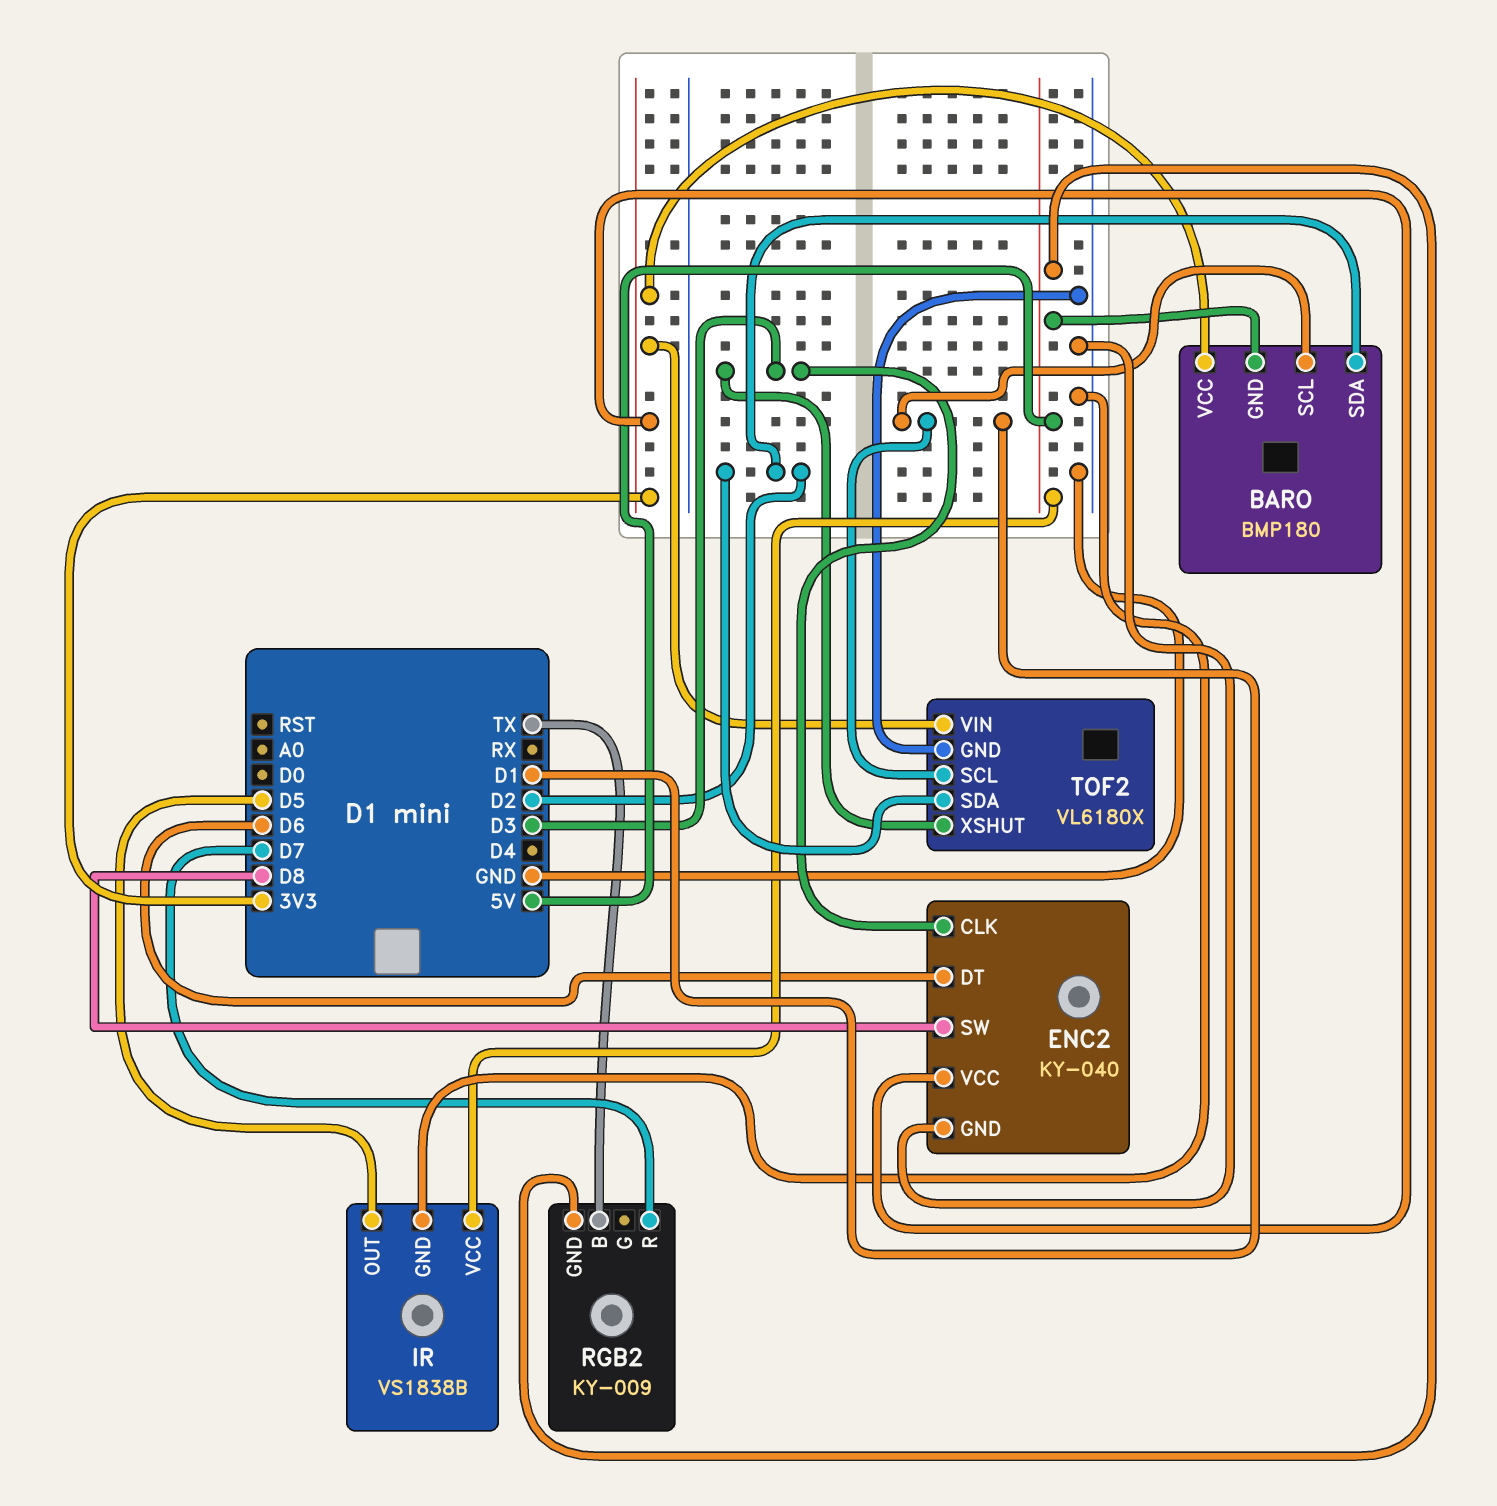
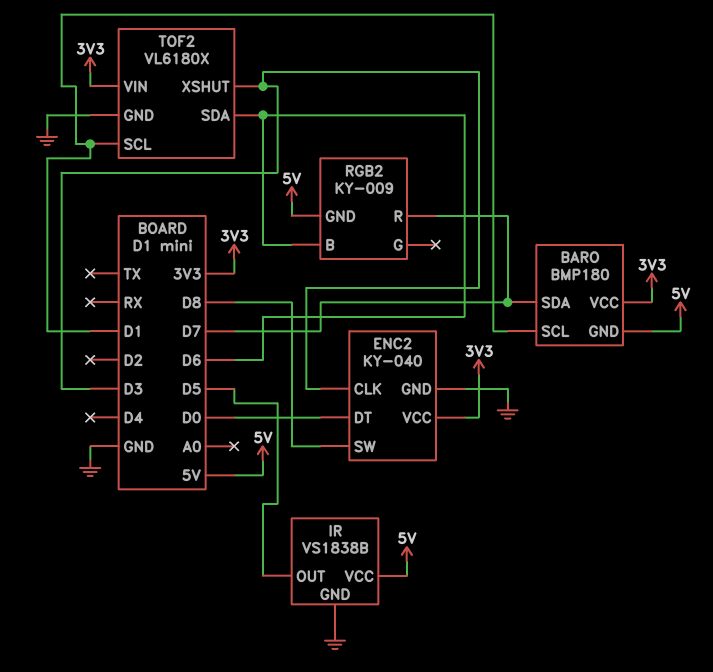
BARO pin SDA: D2 -> D7
ENC2 pin DT: D6 -> D0
RGB2 pin B: TX -> D6
TOF2 pin SDA: D2 -> D6

